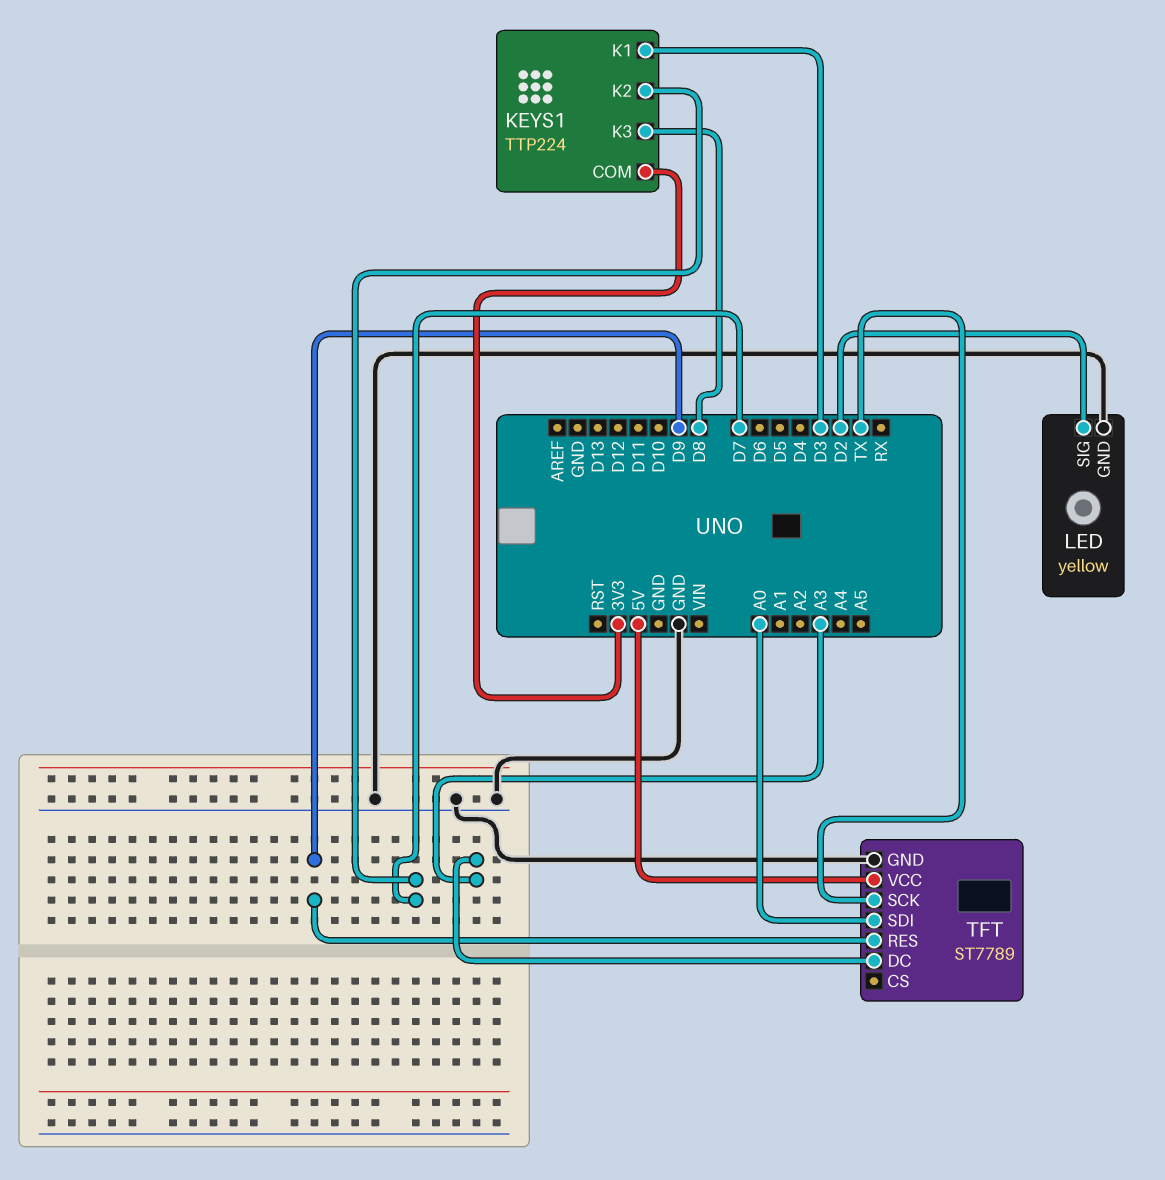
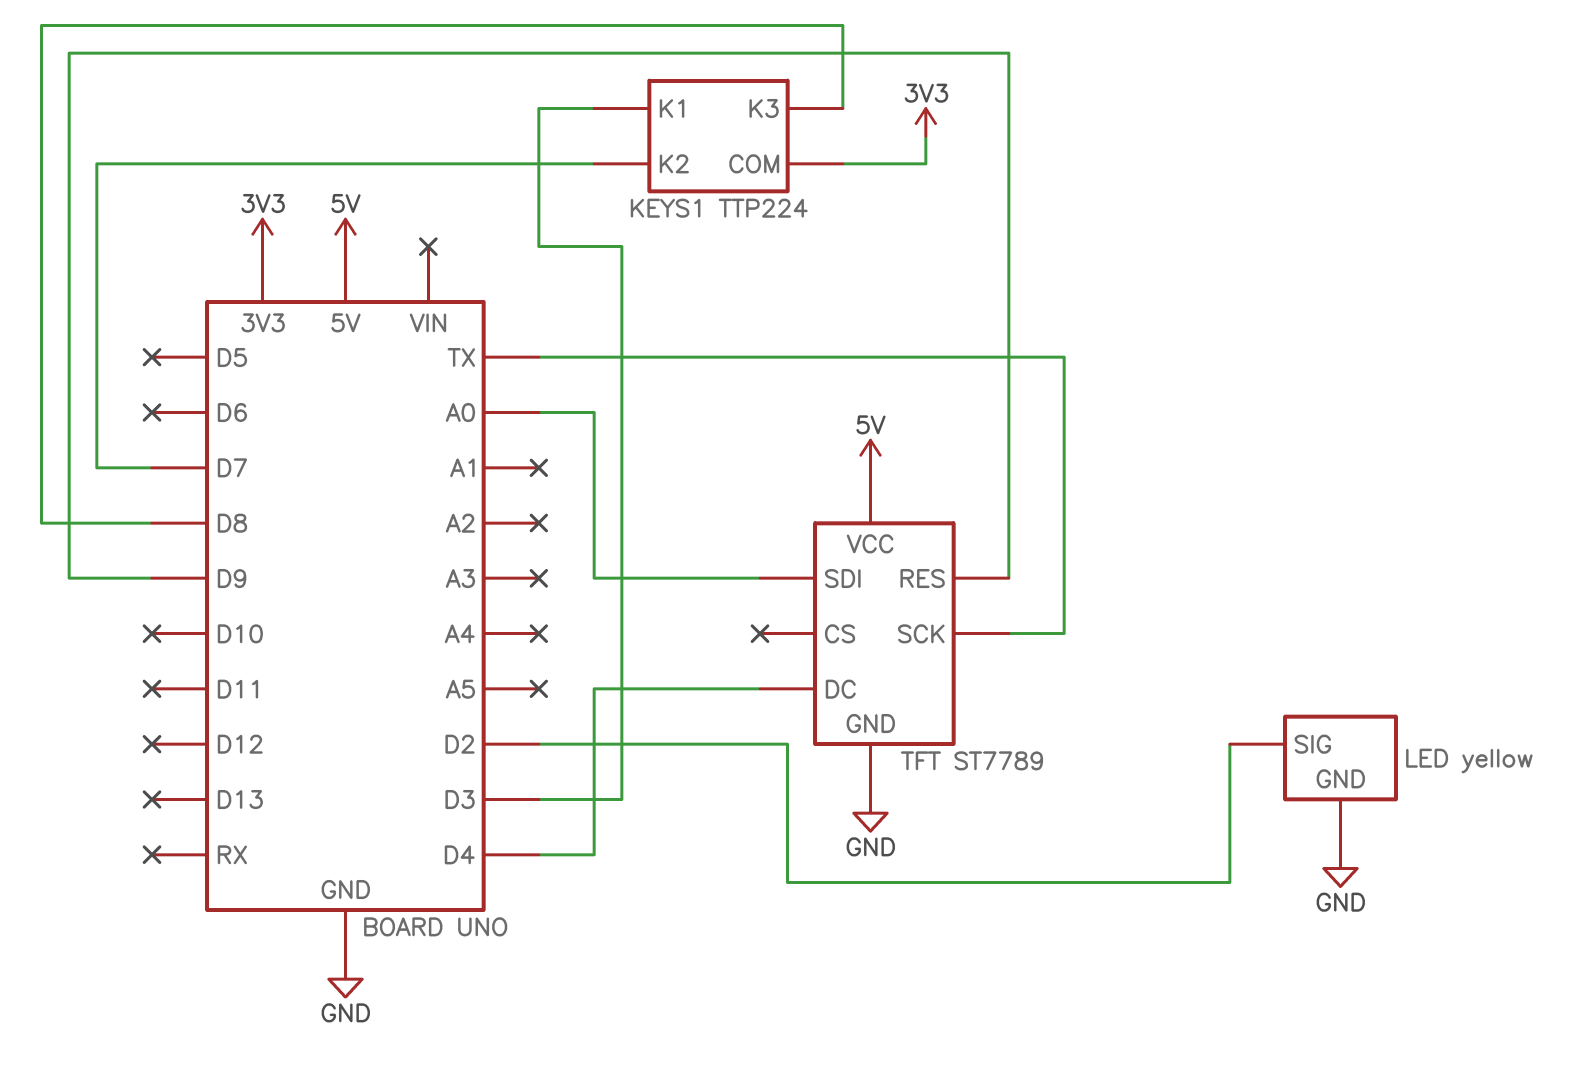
TFT pin DC: A3 -> D4

